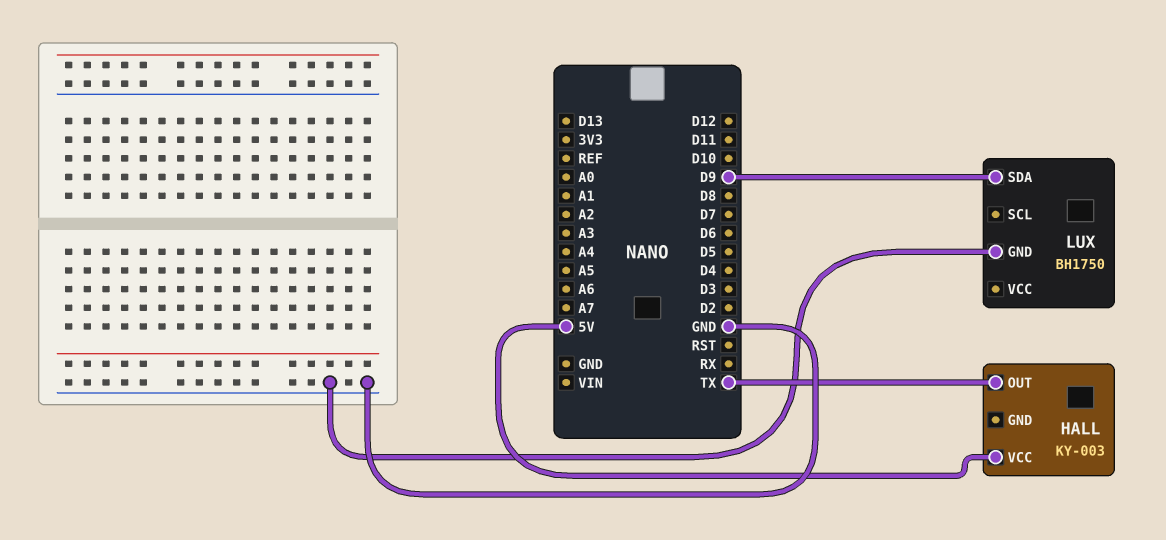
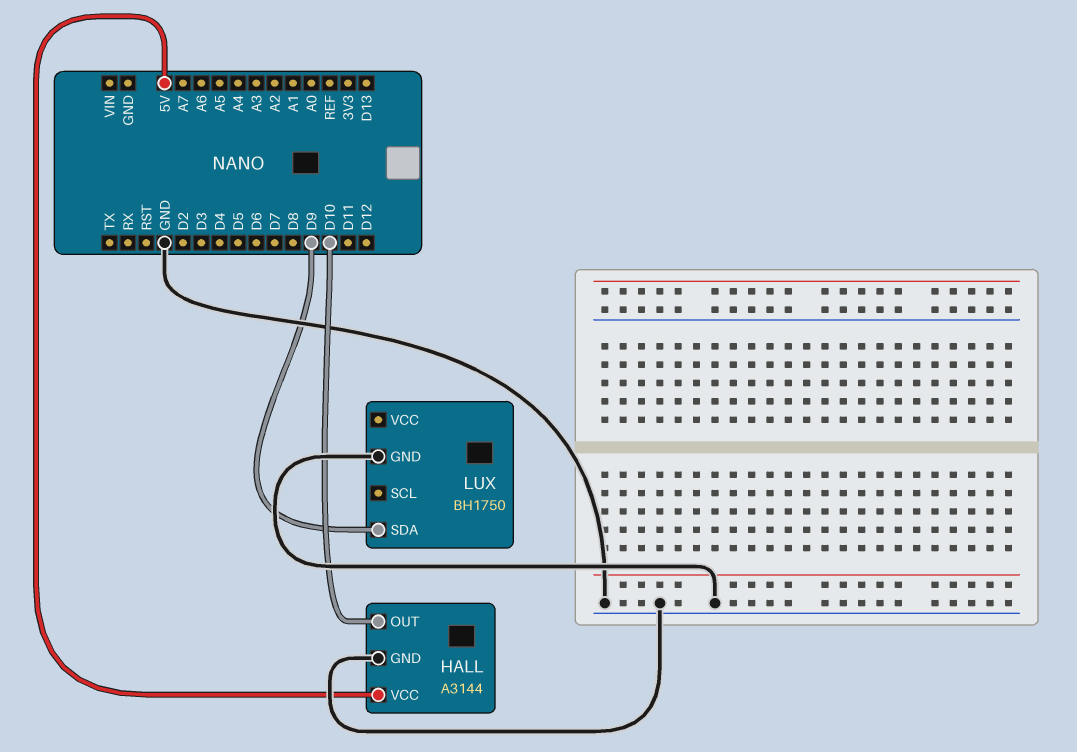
HALL: KY-003 -> A3144
HALL pin GND: none -> GND
HALL pin OUT: TX -> D10

